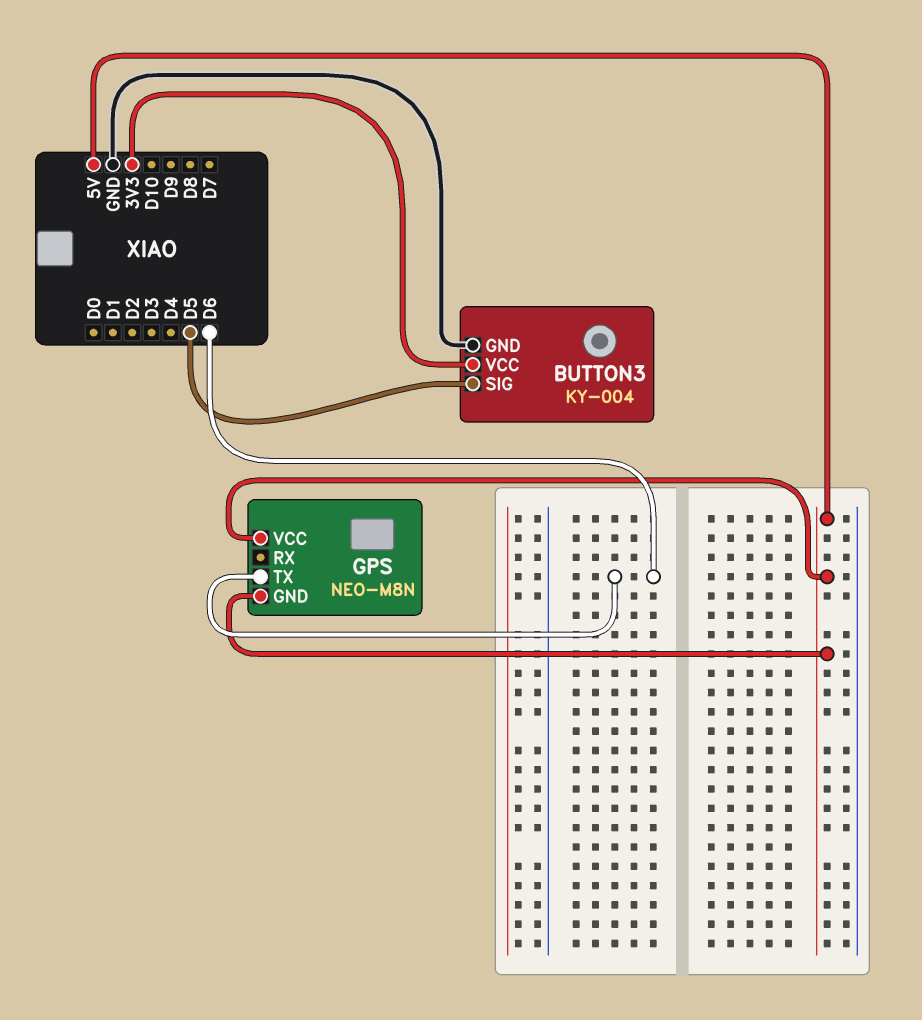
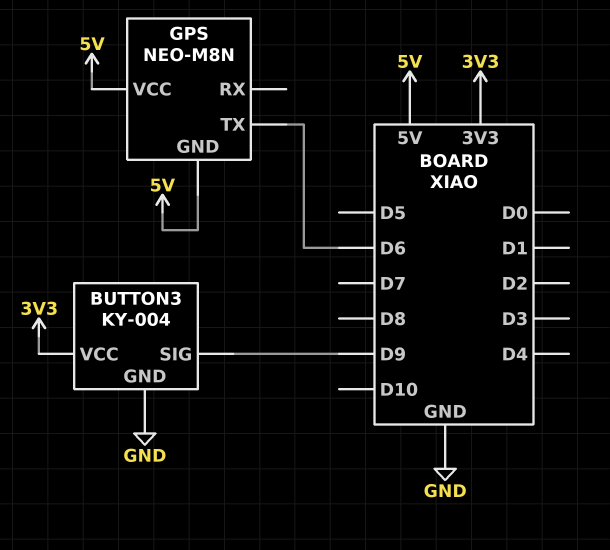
BUTTON3 pin SIG: D5 -> D9

